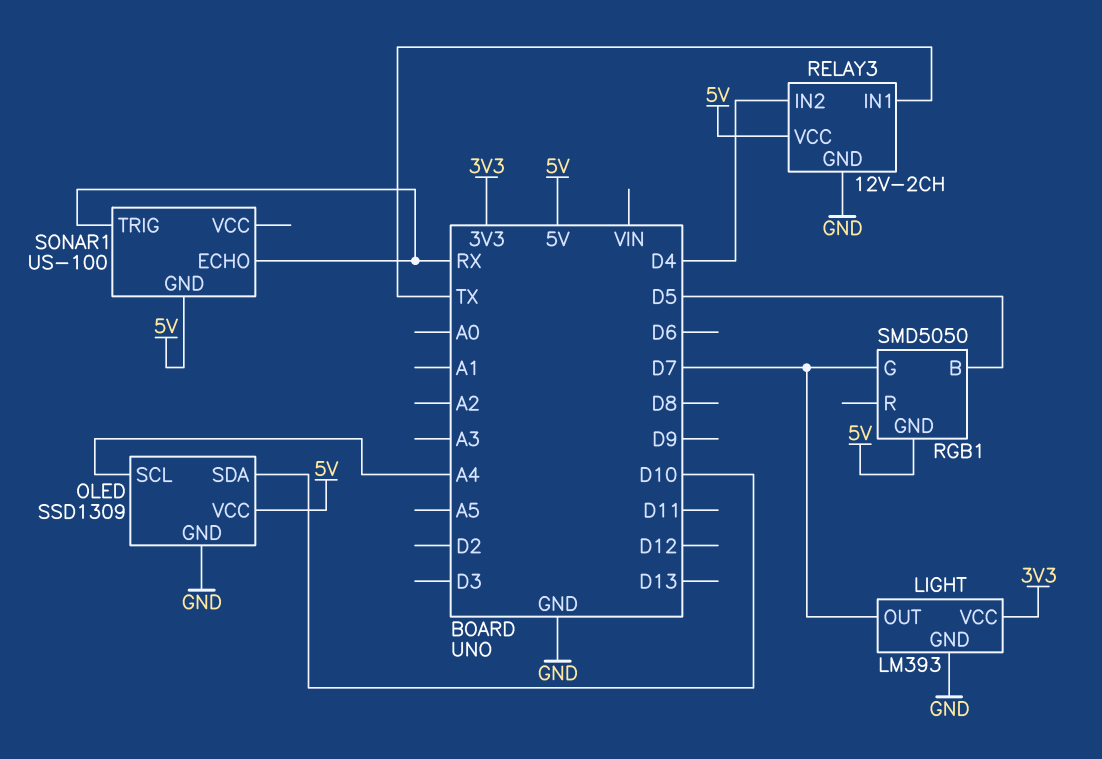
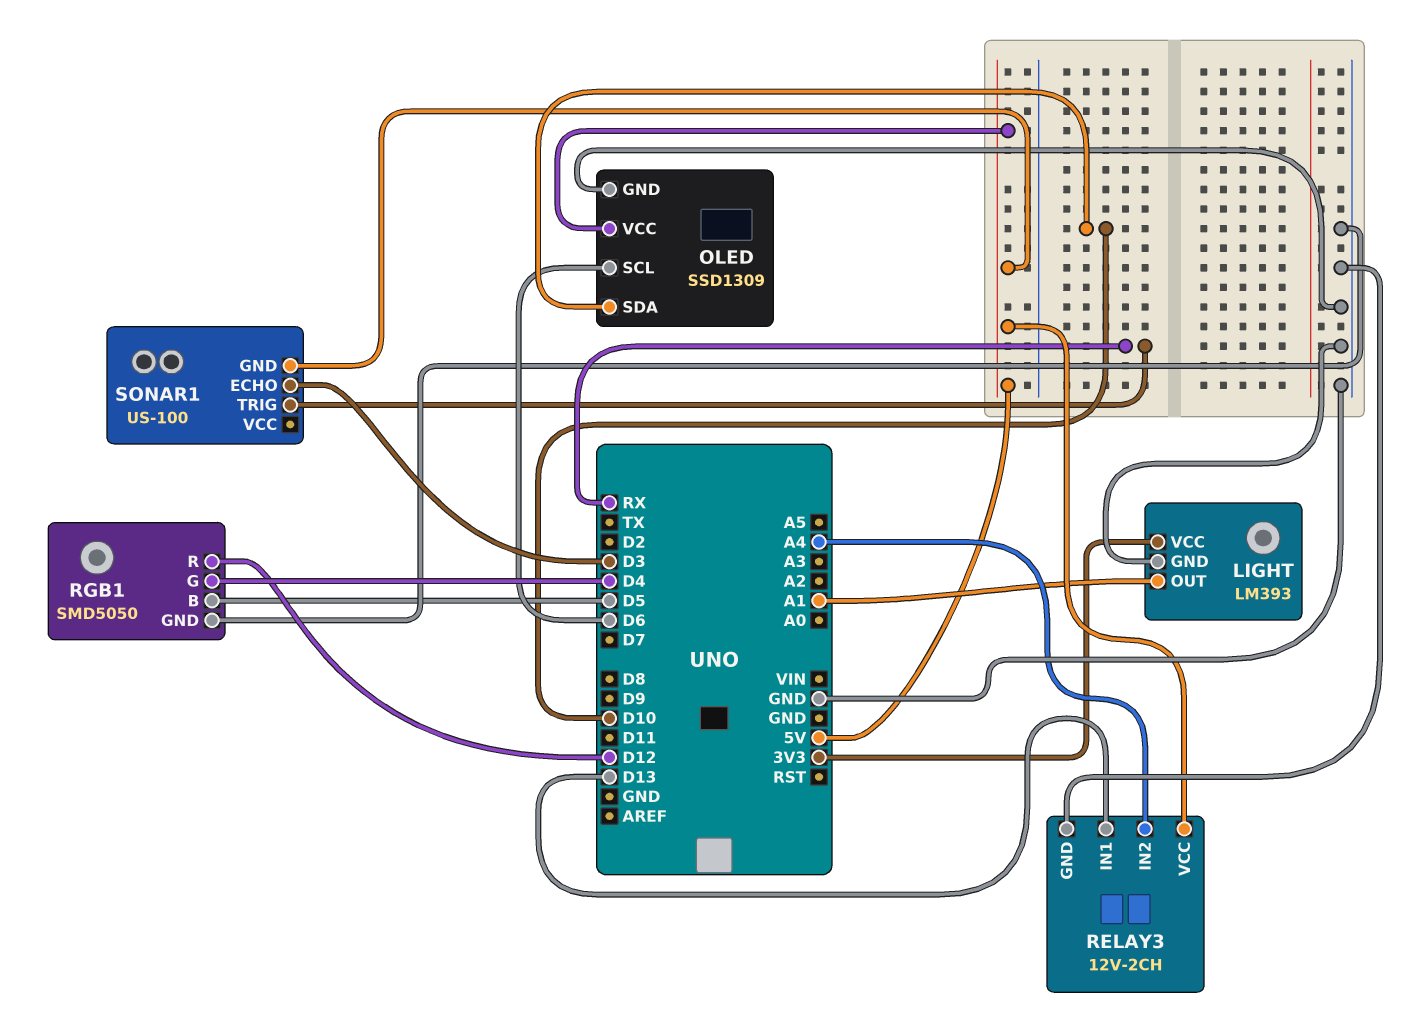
LIGHT pin OUT: D7 -> A1
OLED pin SCL: A4 -> D6
RELAY3 pin IN1: TX -> D13
RELAY3 pin IN2: D4 -> A4
RGB1 pin G: D7 -> D4
RGB1 pin GND: 5V -> GND
RGB1 pin R: none -> D12
SONAR1 pin ECHO: RX -> D3

